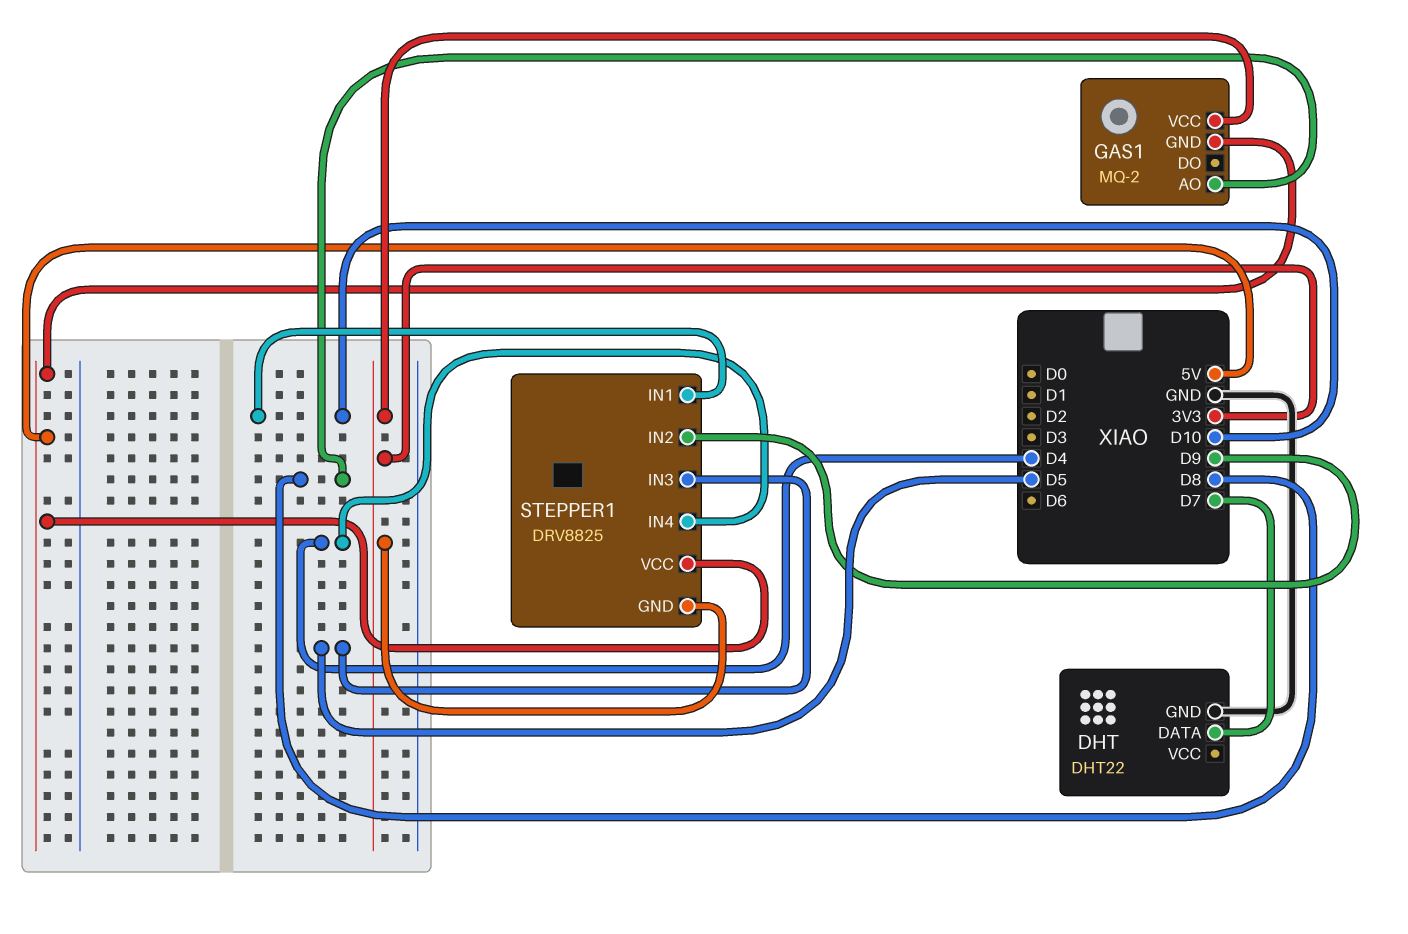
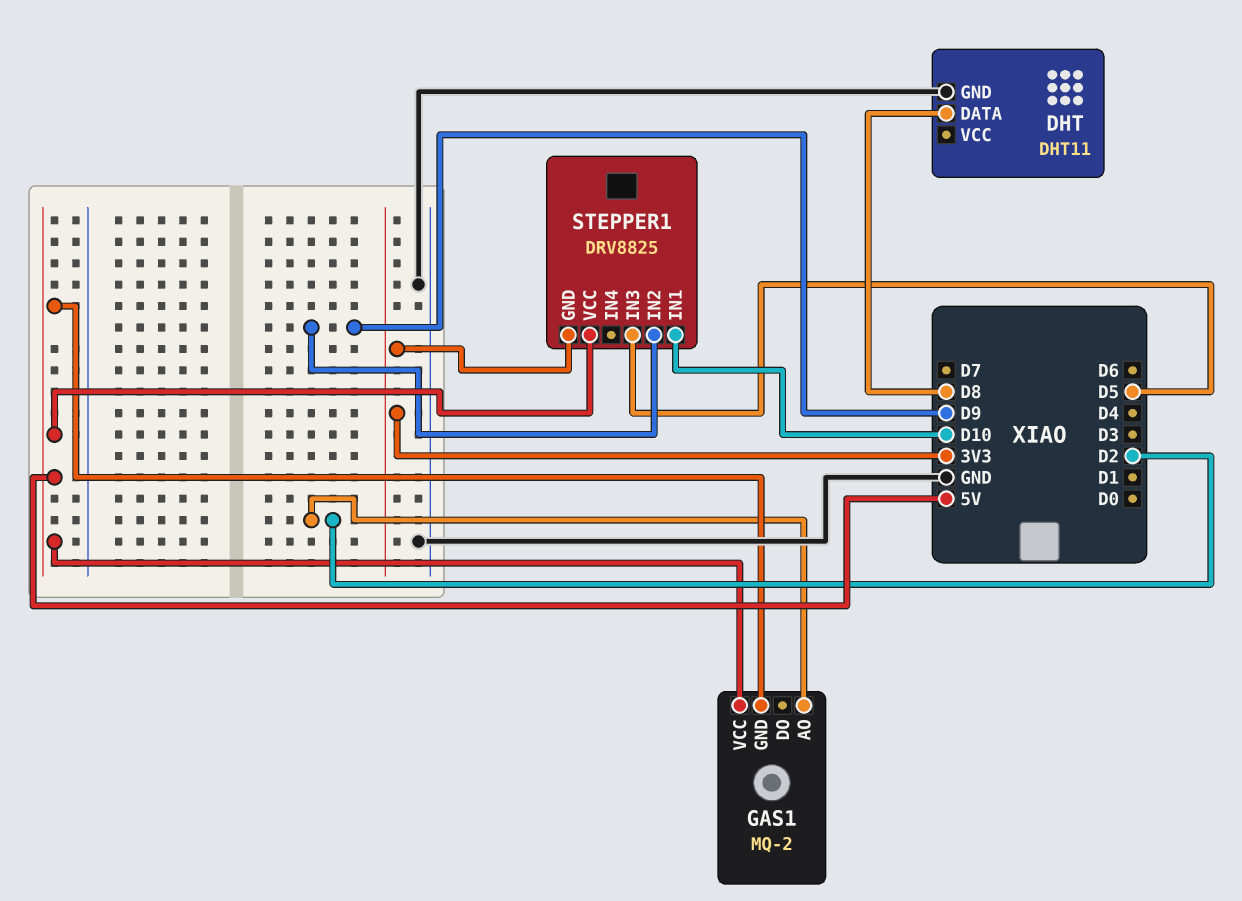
DHT: DHT22 -> DHT11
DHT pin DATA: D7 -> D8
GAS1 pin AO: D8 -> D2
GAS1 pin VCC: 3V3 -> 5V
STEPPER1 pin IN4: D4 -> none

